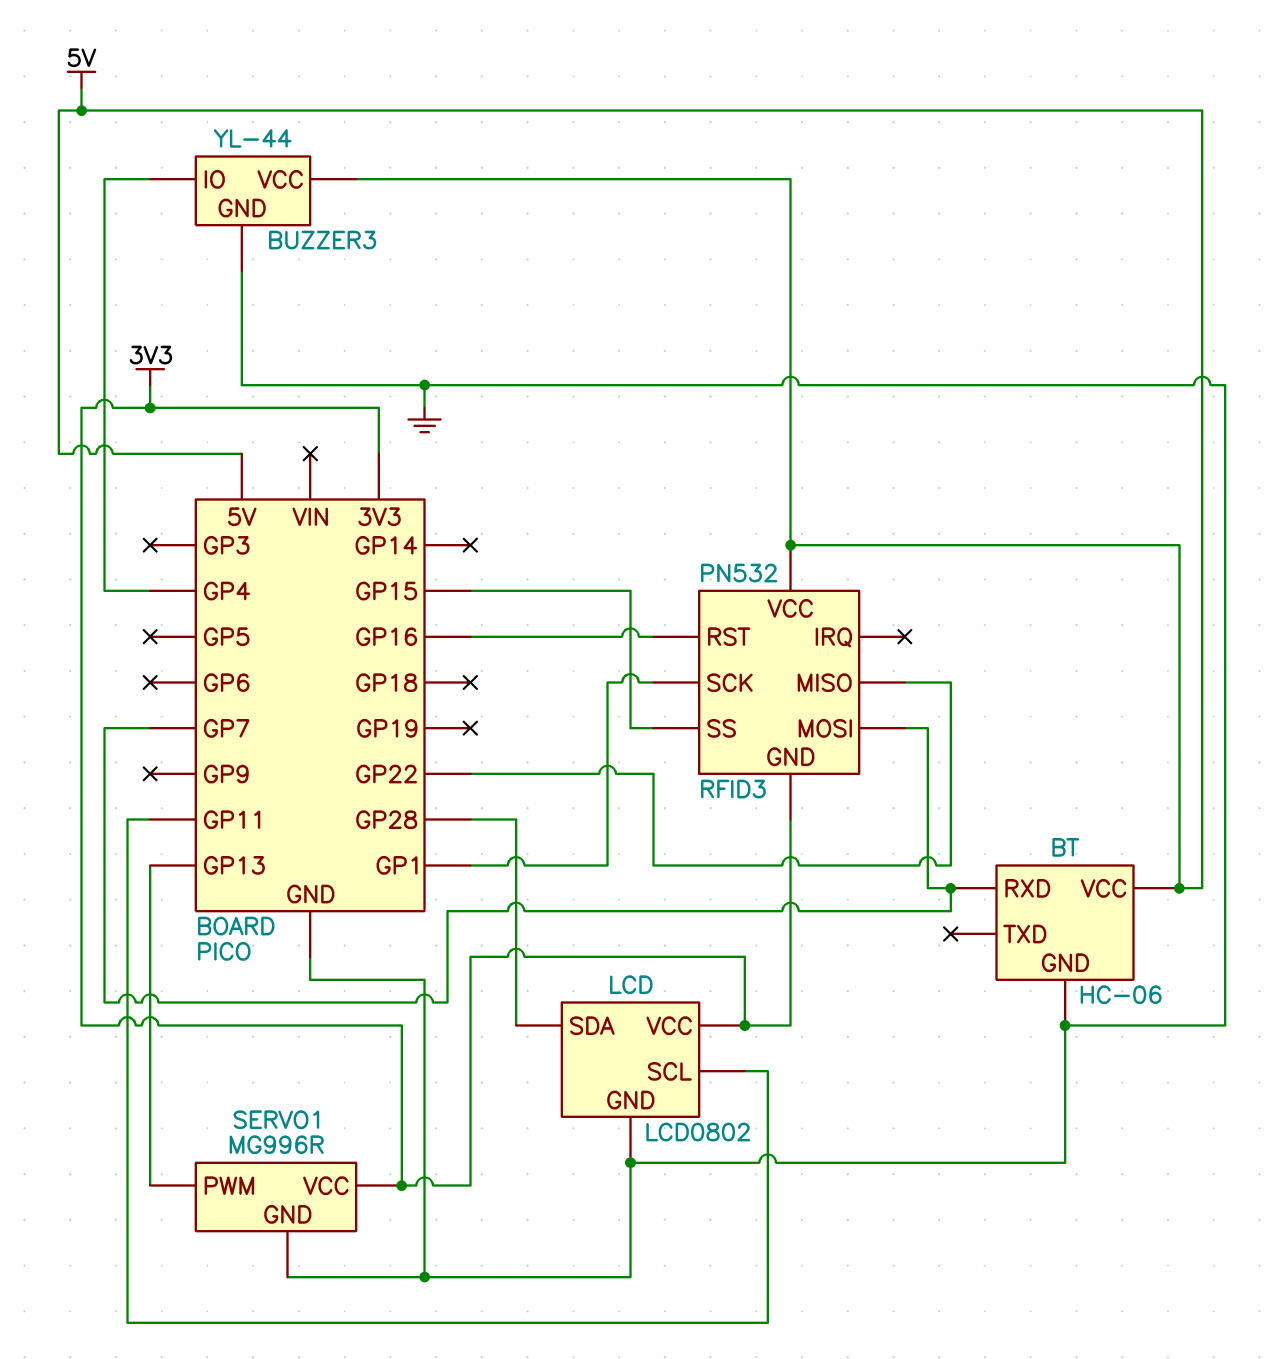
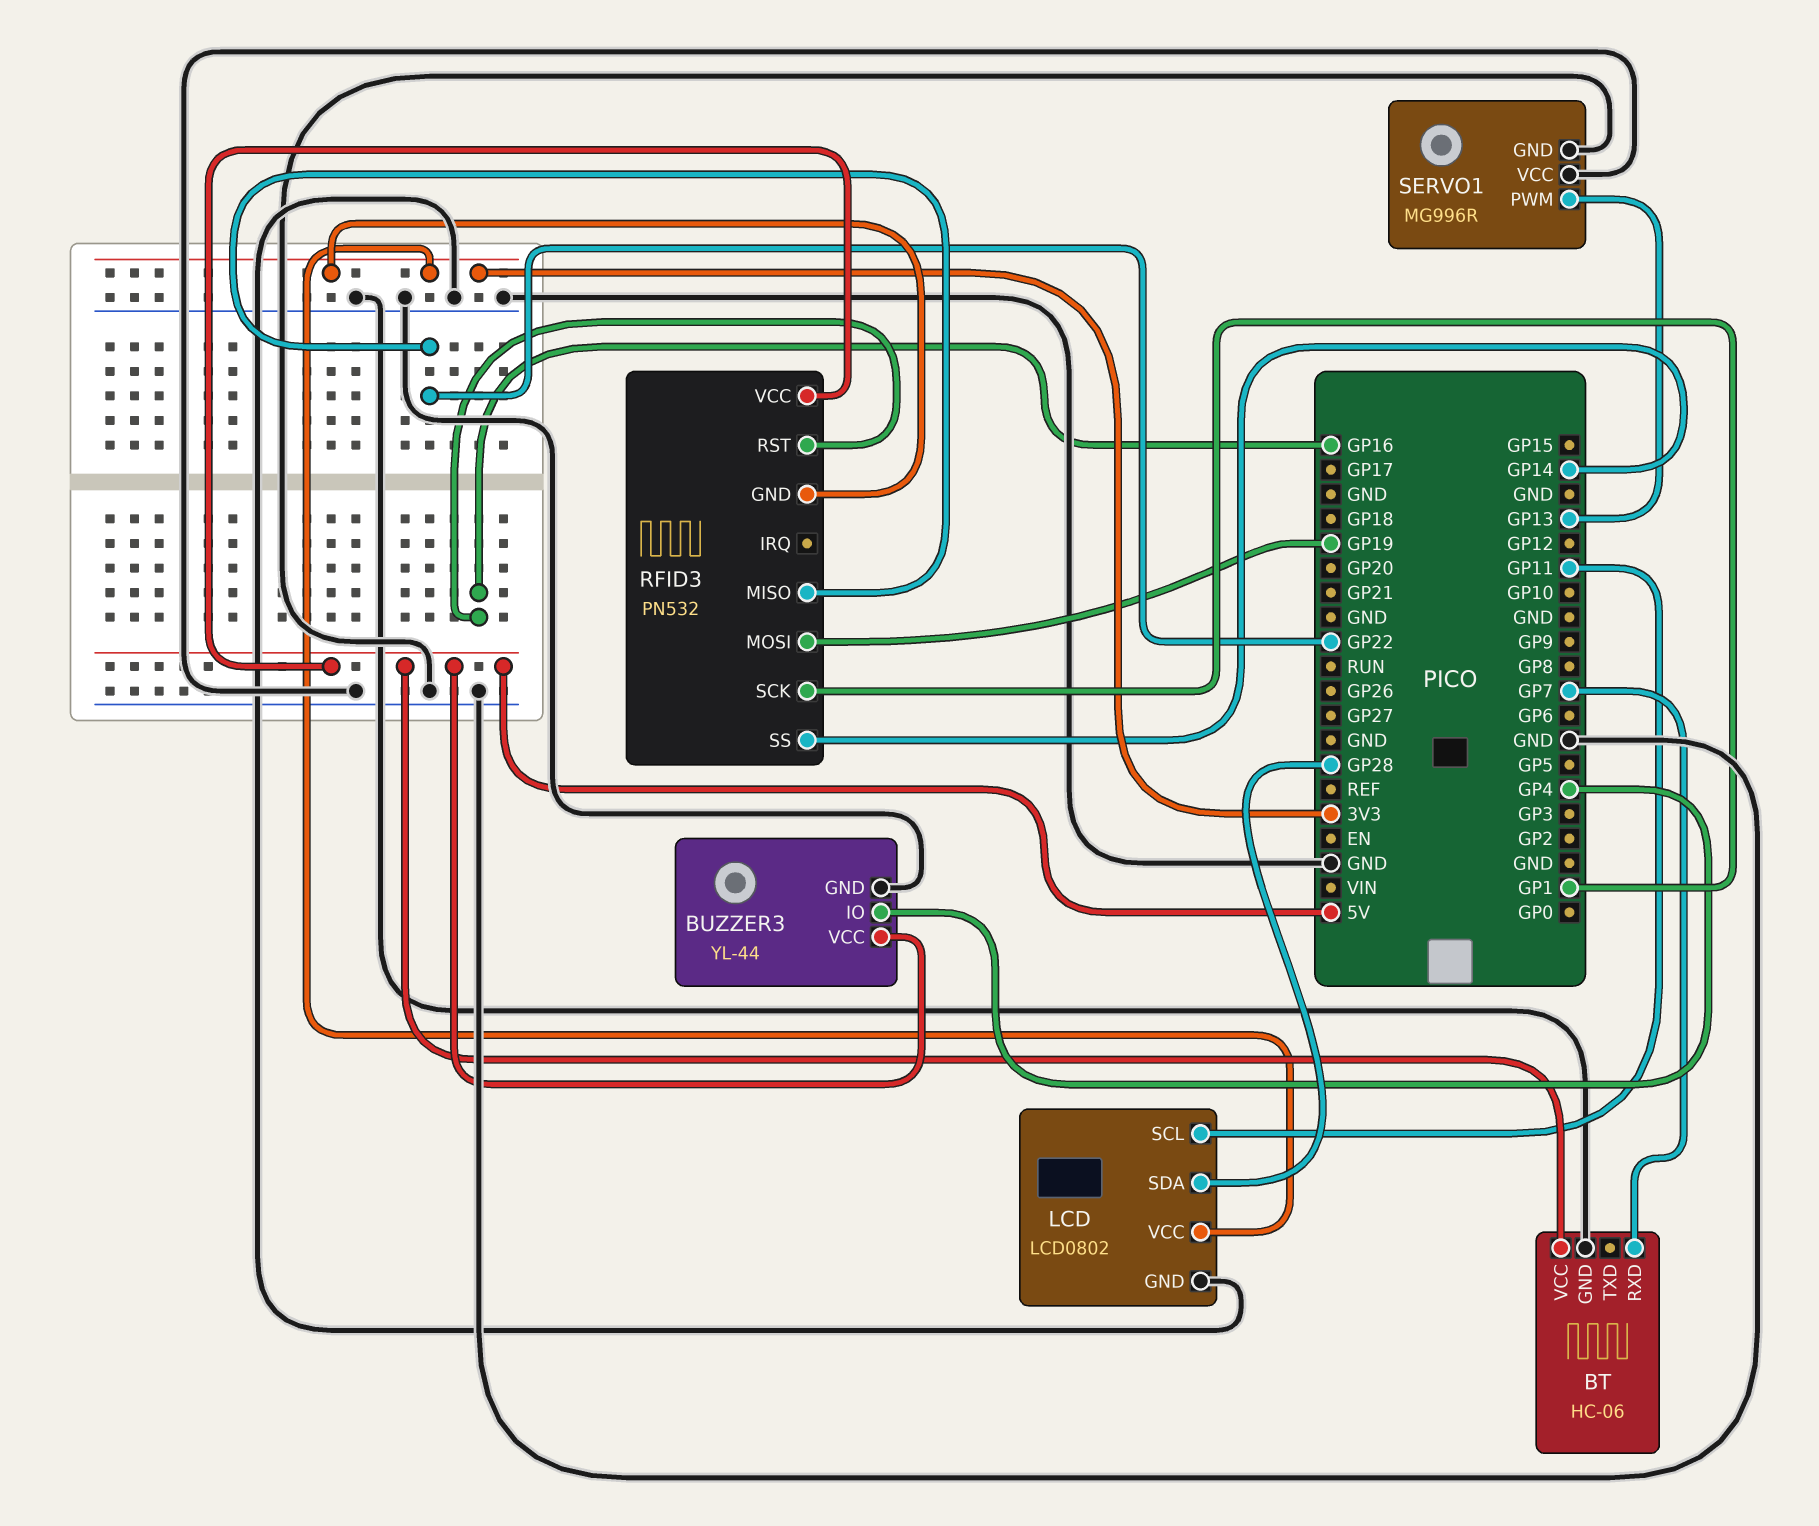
RFID3 pin MOSI: GP7 -> GP19
RFID3 pin SS: GP15 -> GP14
SERVO1 pin VCC: 3V3 -> GND

